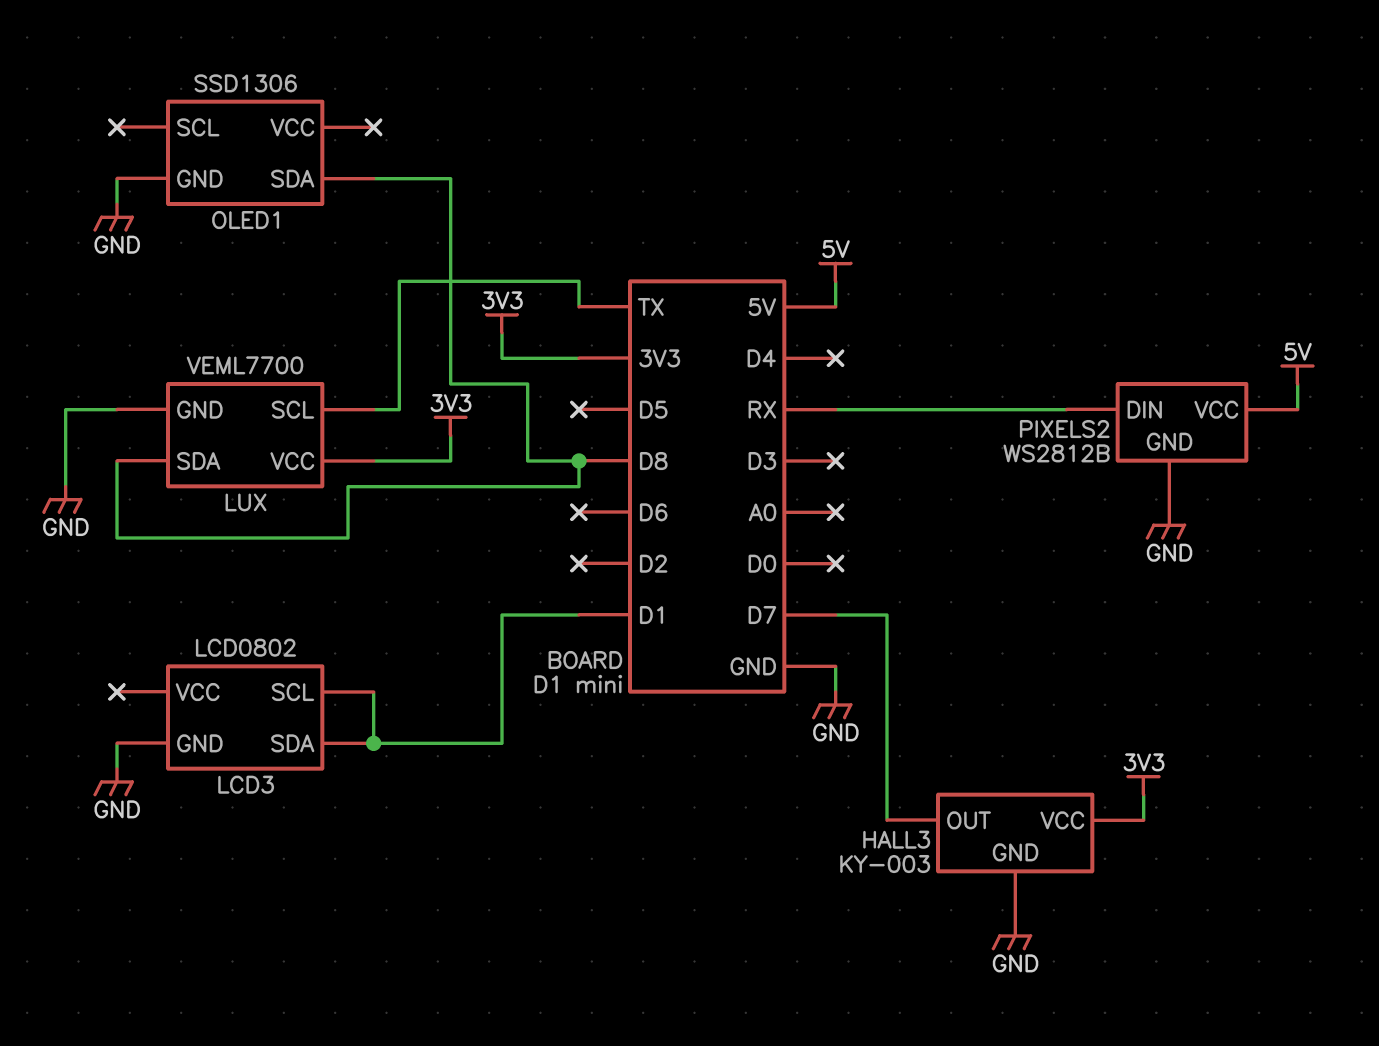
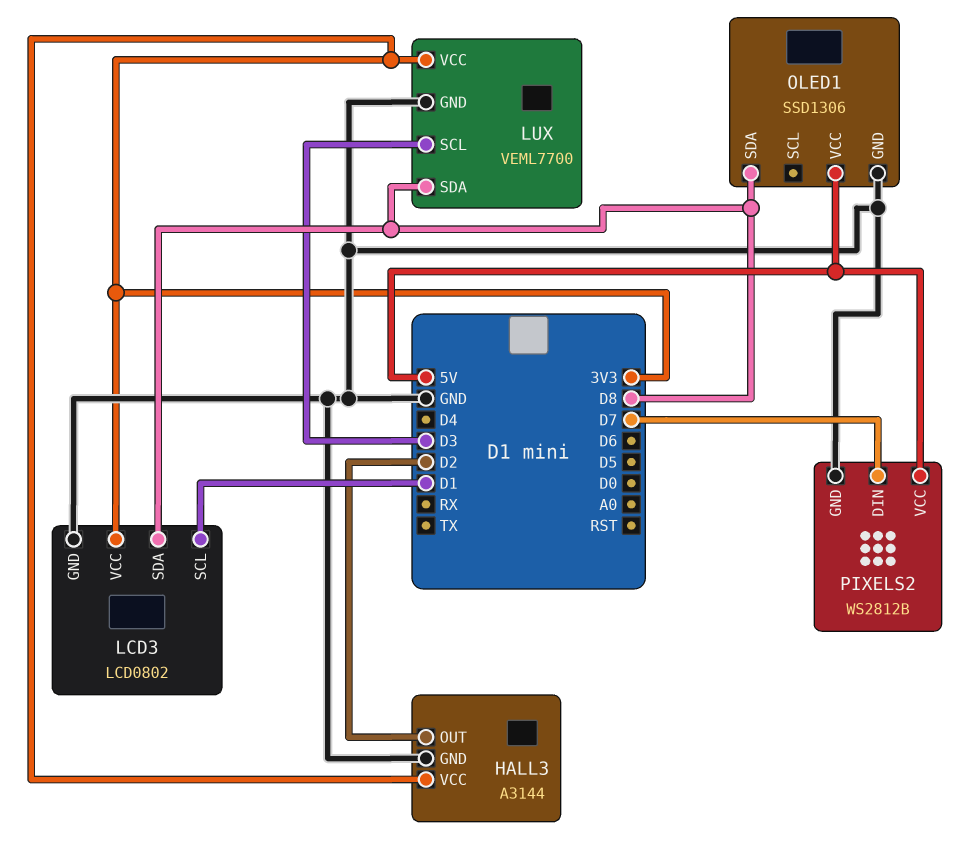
HALL3: KY-003 -> A3144
HALL3 pin OUT: D7 -> D2
LCD3 pin SDA: D1 -> D8
LCD3 pin VCC: none -> 3V3
LUX pin SCL: TX -> D3
OLED1 pin VCC: none -> 5V
PIXELS2 pin DIN: RX -> D7

